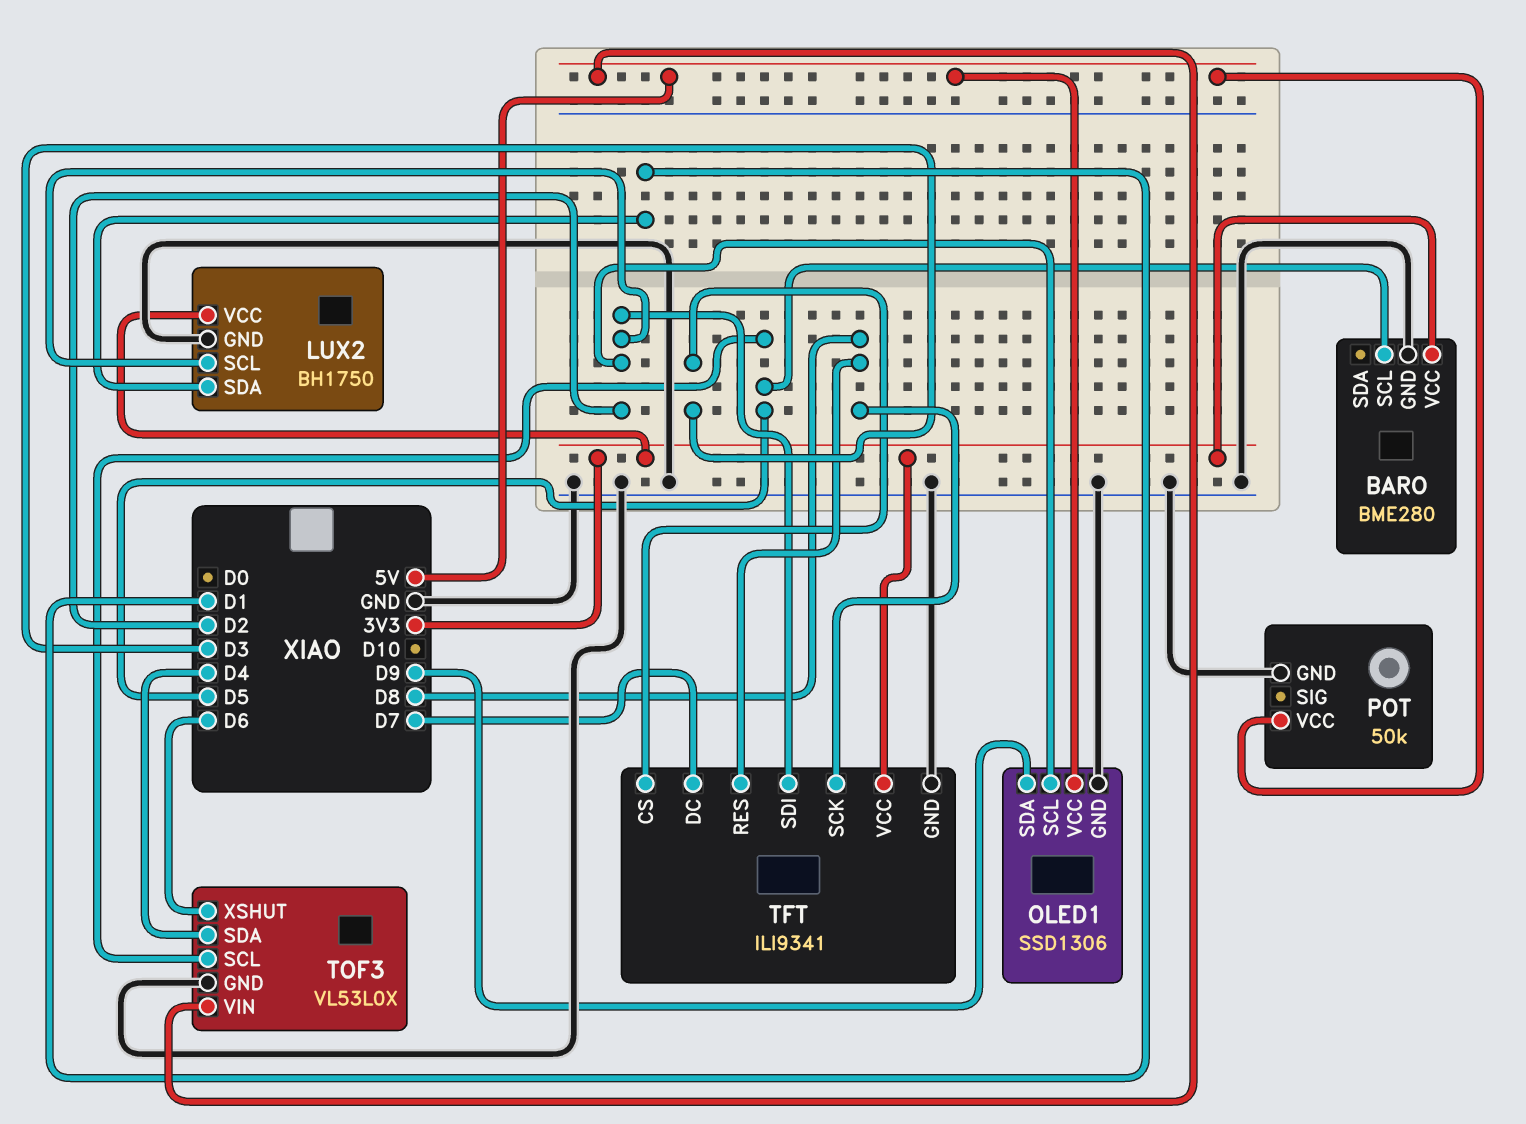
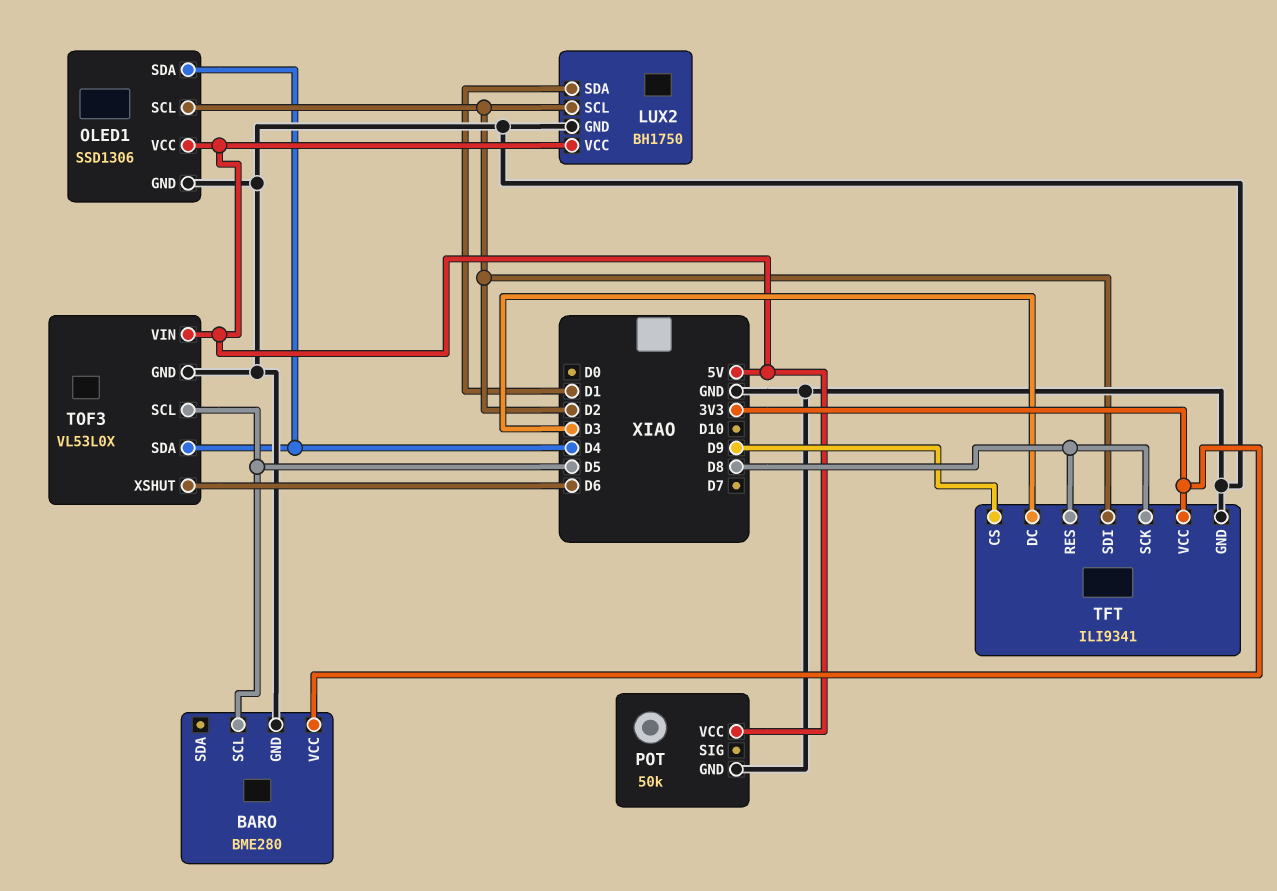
LUX2 pin VCC: 3V3 -> 5V
OLED1 pin SDA: D9 -> D4
TFT pin CS: D3 -> D9
TFT pin DC: D7 -> D3

